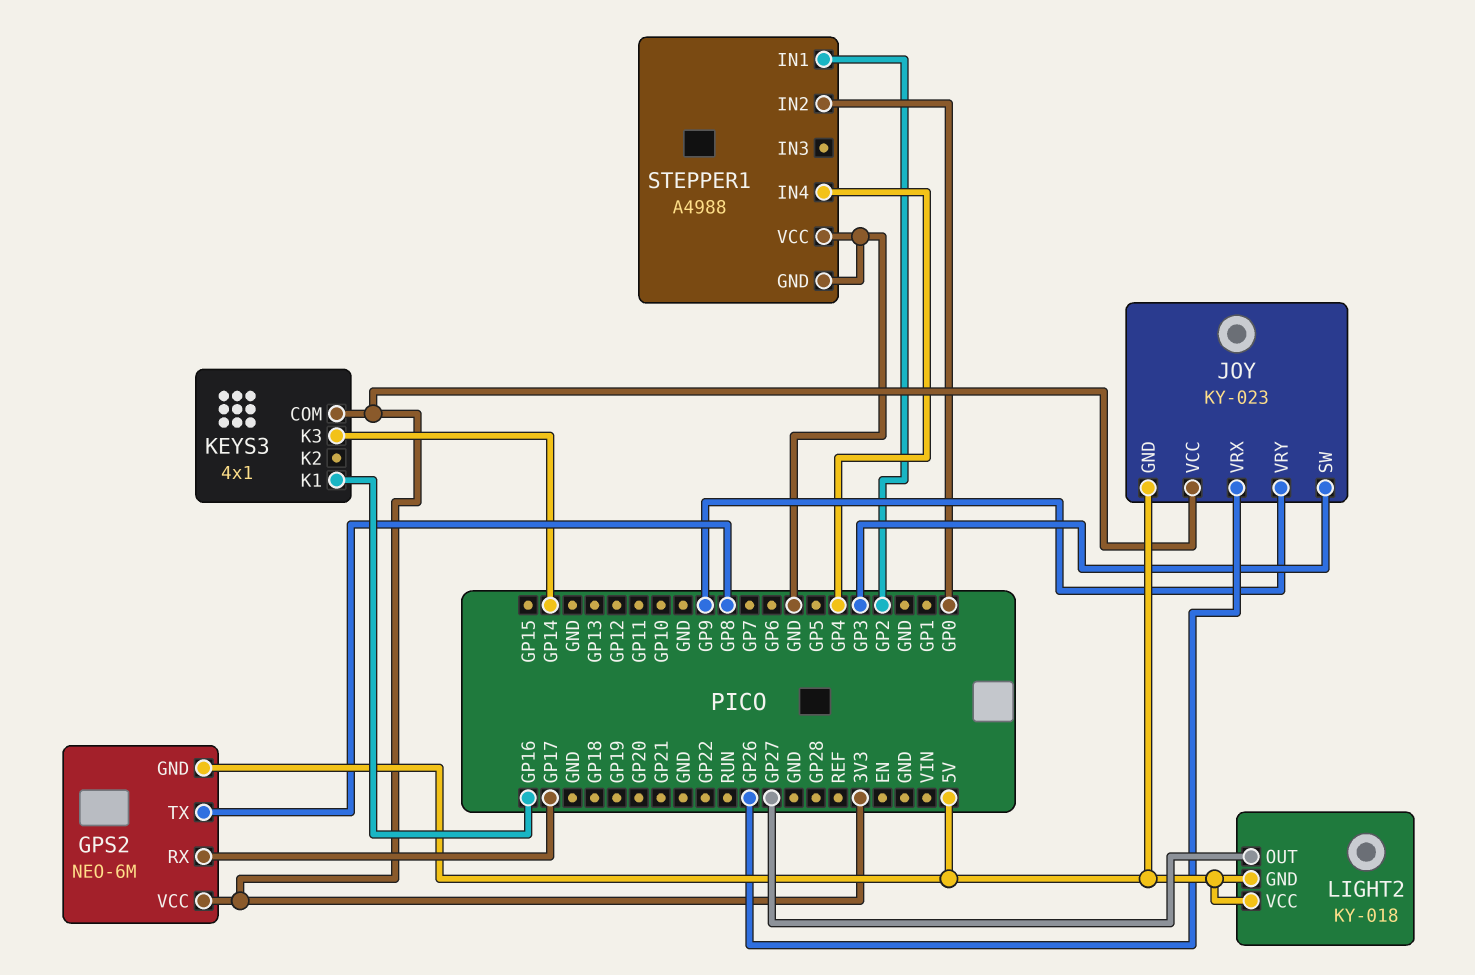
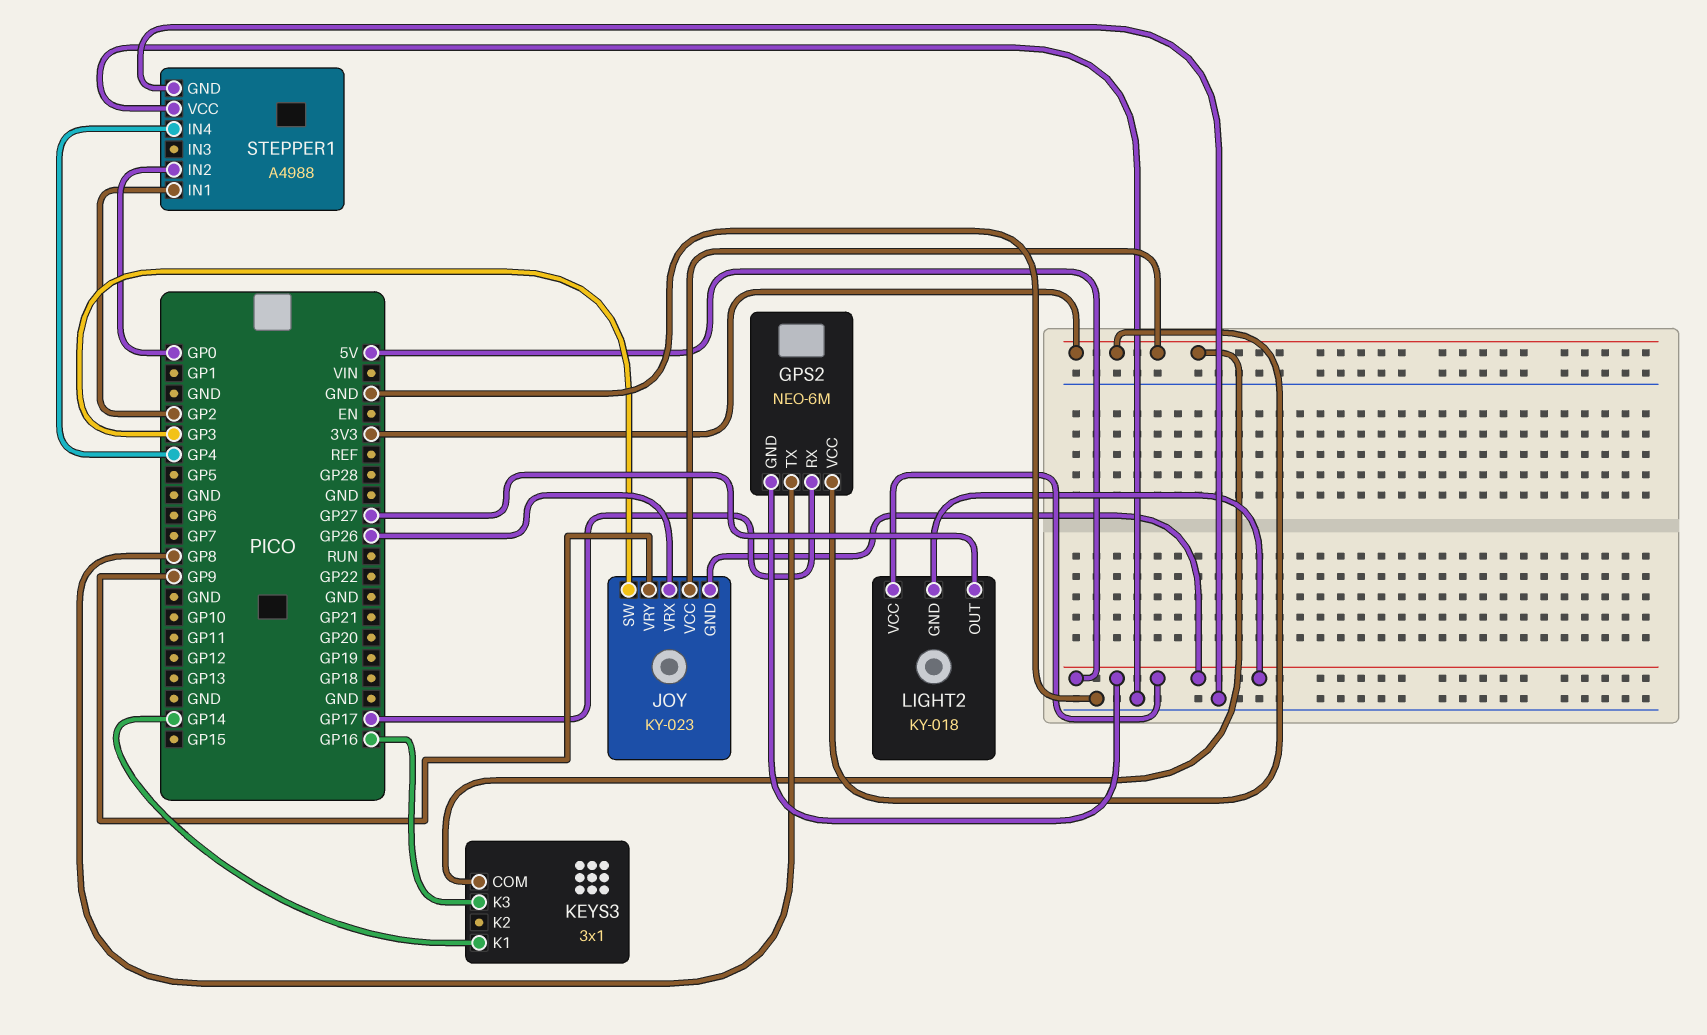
KEYS3: 4x1 -> 3x1
KEYS3 pin K1: GP16 -> GP14
KEYS3 pin K3: GP14 -> GP16

